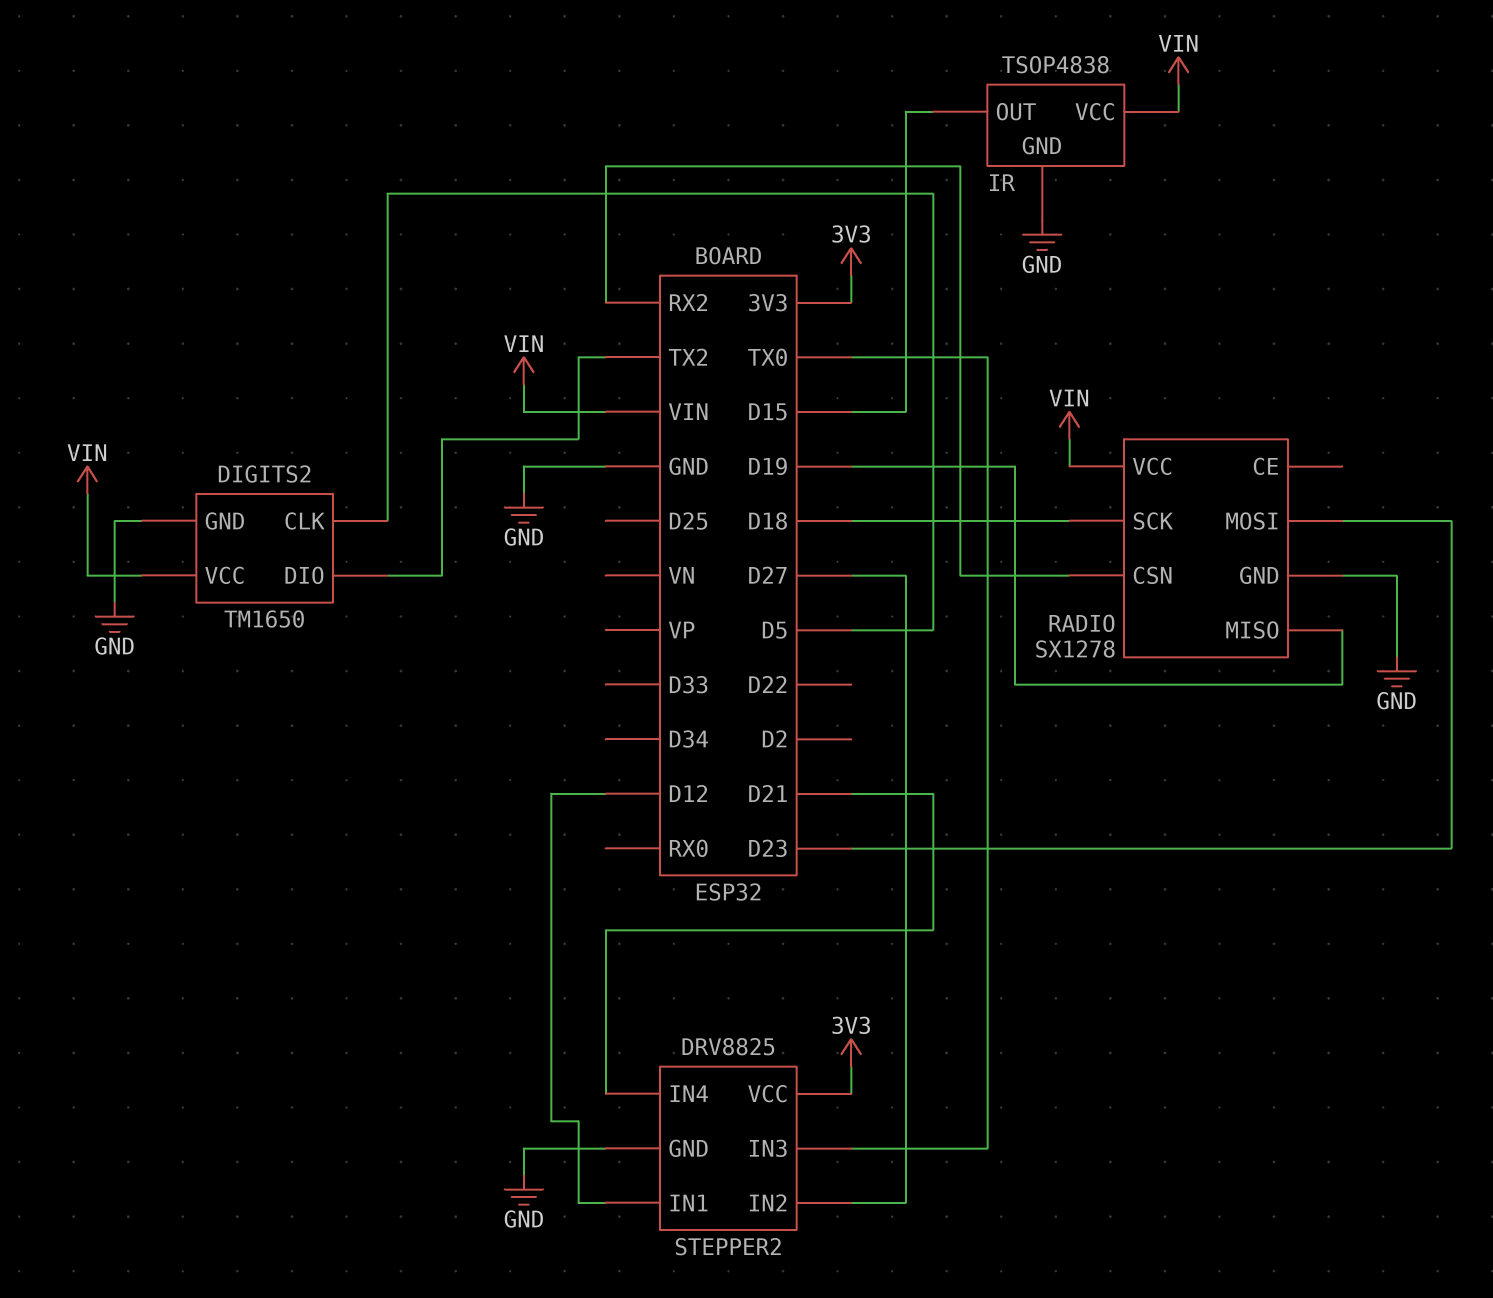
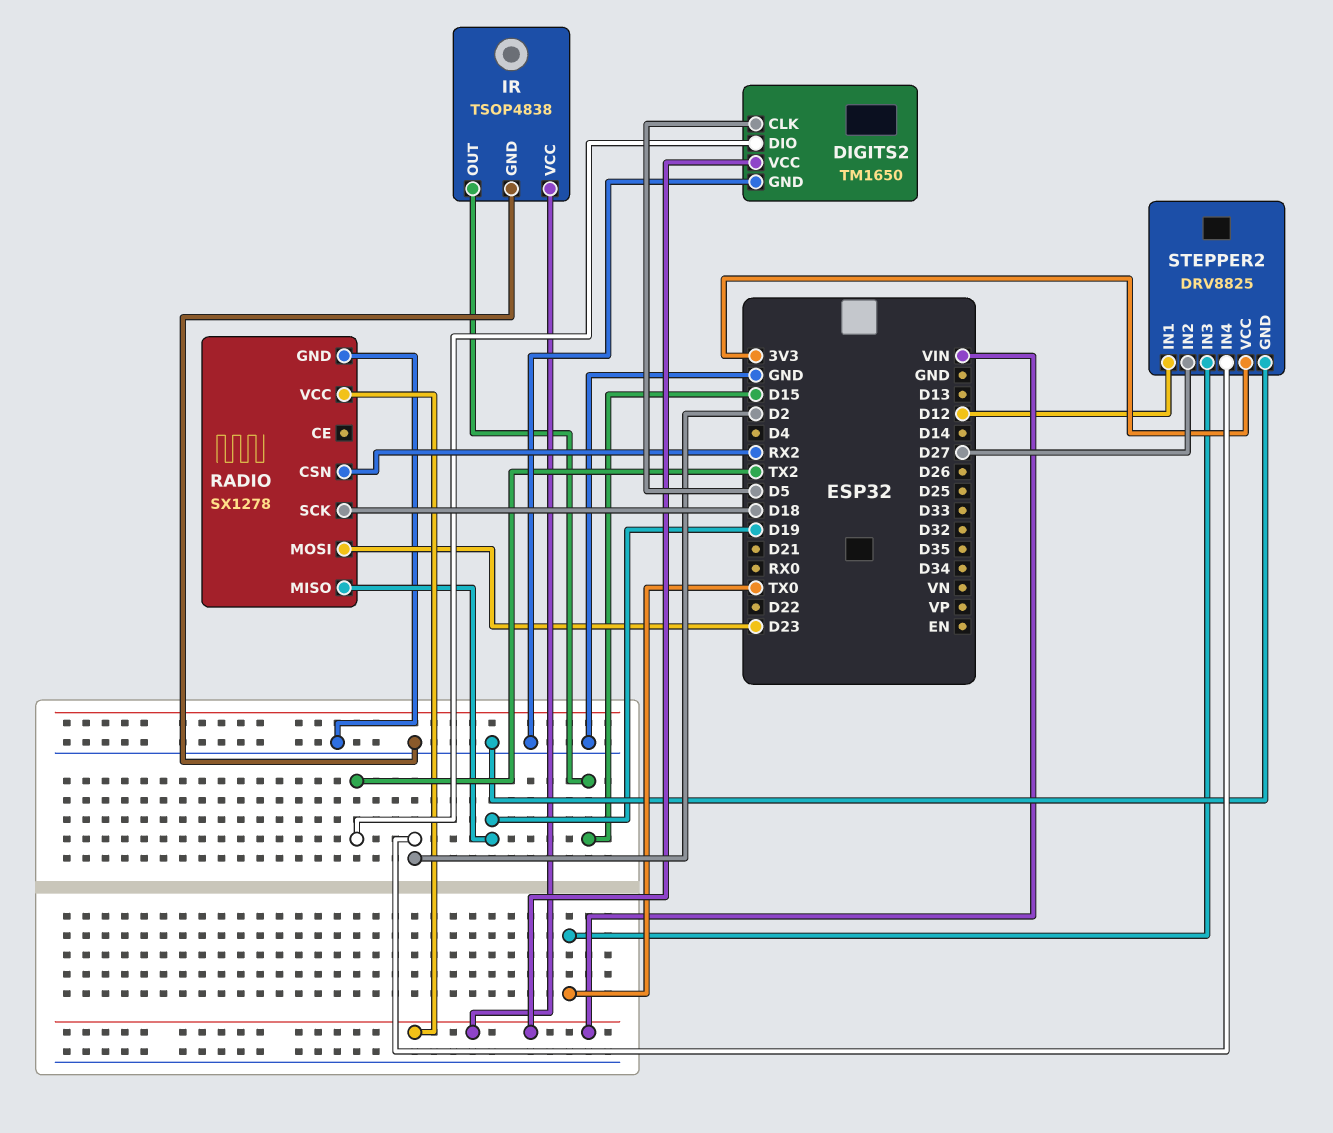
STEPPER2 pin IN4: D21 -> D2

